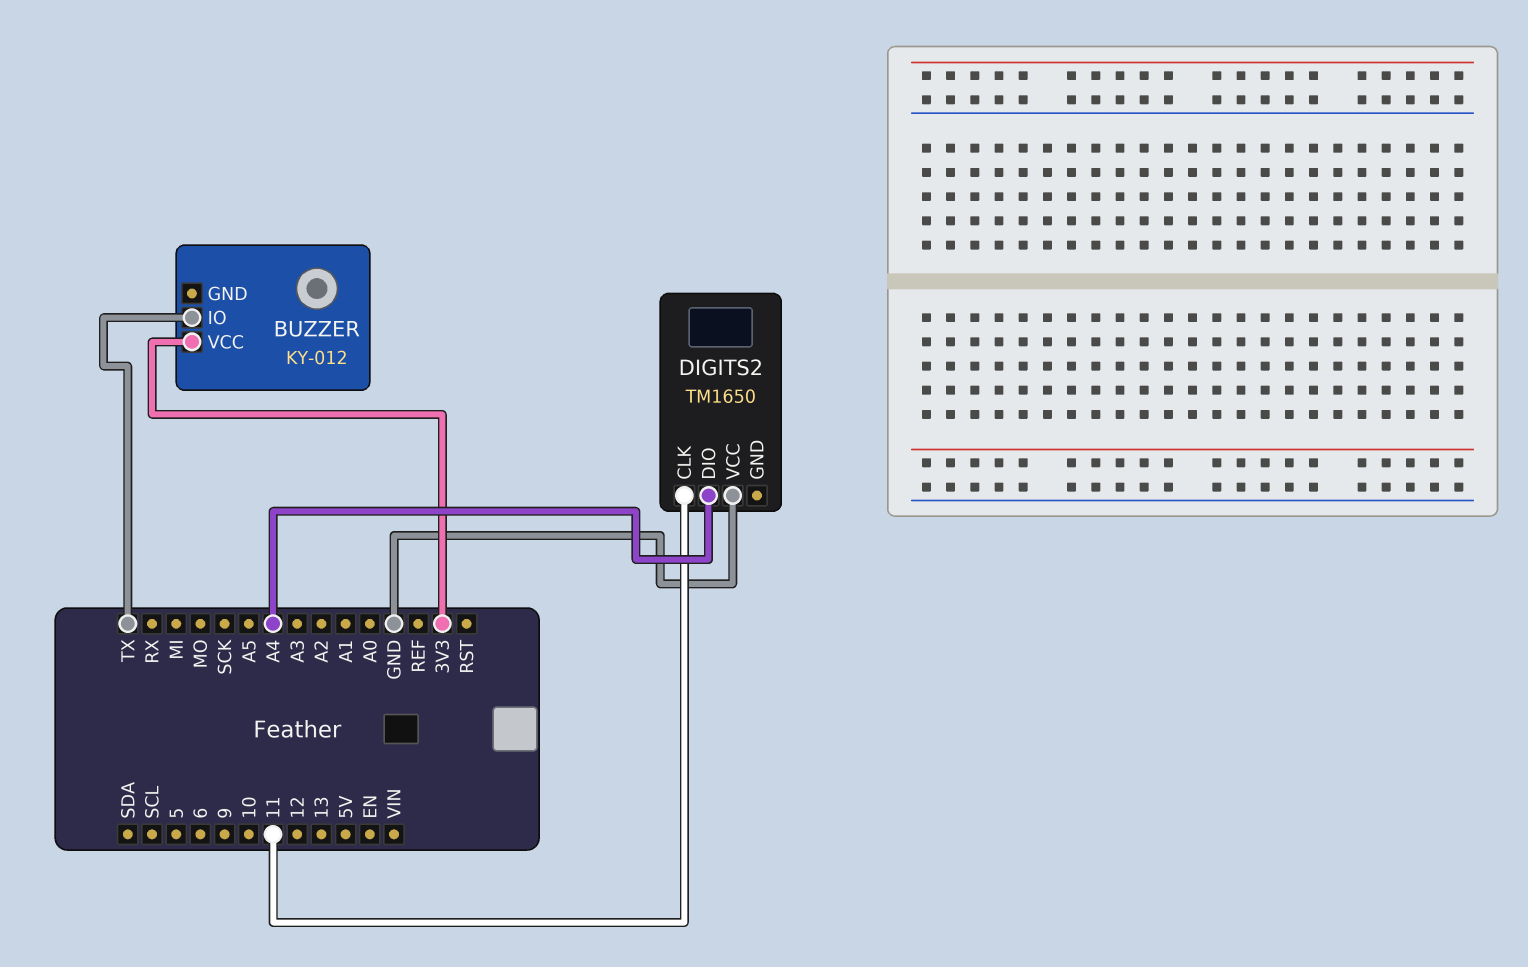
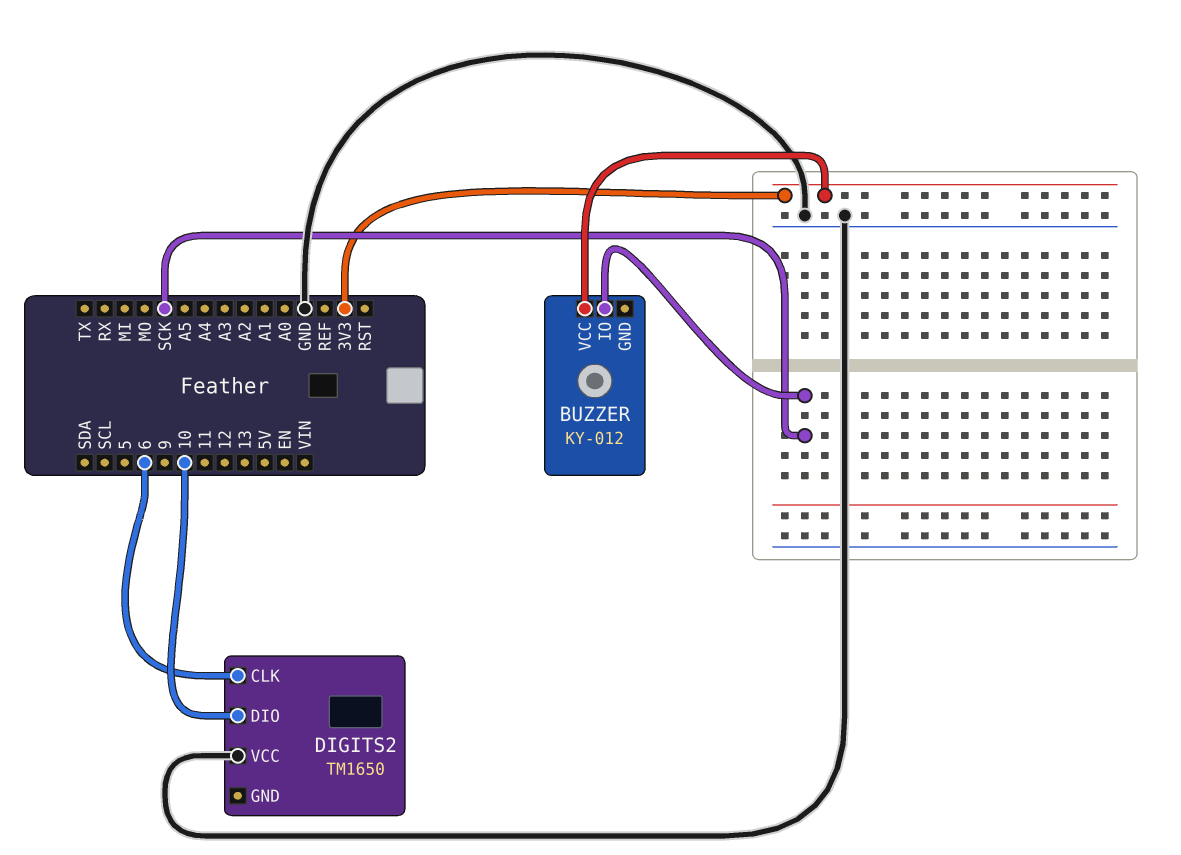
BUZZER pin IO: TX -> SCK
DIGITS2 pin CLK: 11 -> 6
DIGITS2 pin DIO: A4 -> 10

